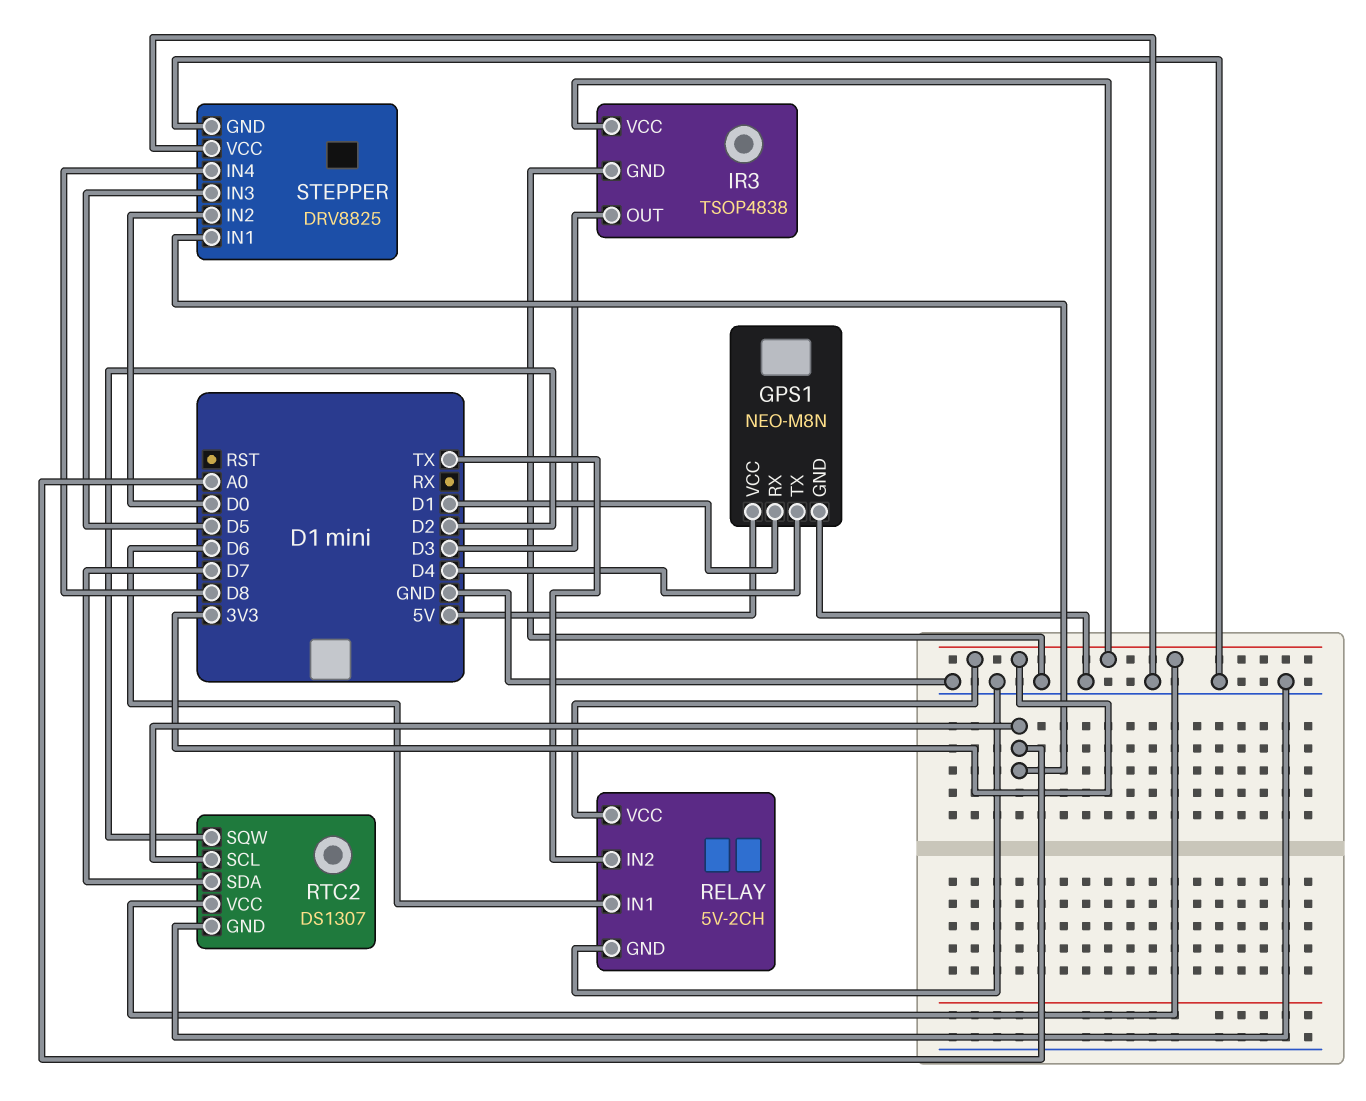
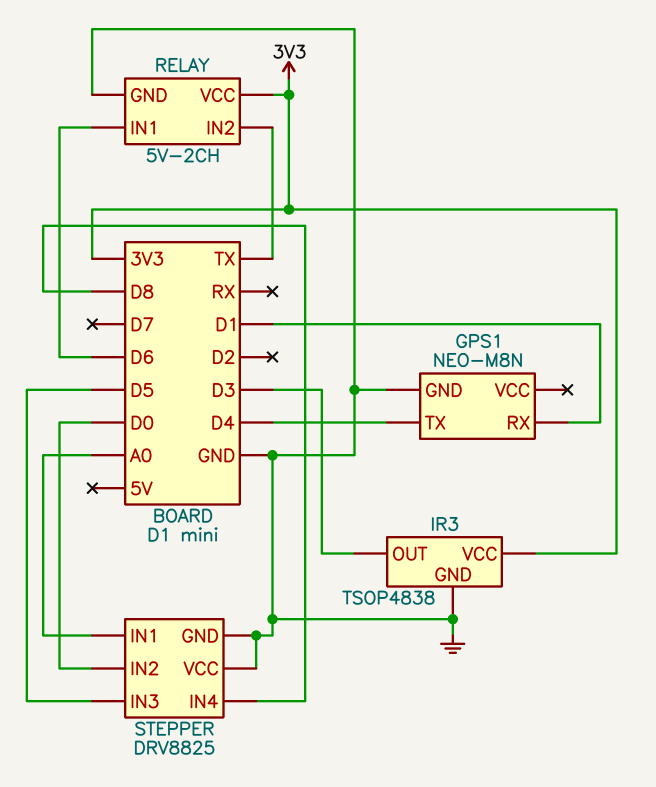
GPS1 pin VCC: 5V -> none
RTC2: DS1307 -> none
RTC2 pin GND: GND -> none
RTC2 pin SCL: A0 -> none
RTC2 pin SDA: D7 -> none
RTC2 pin SQW: D2 -> none
RTC2 pin VCC: 3V3 -> none

